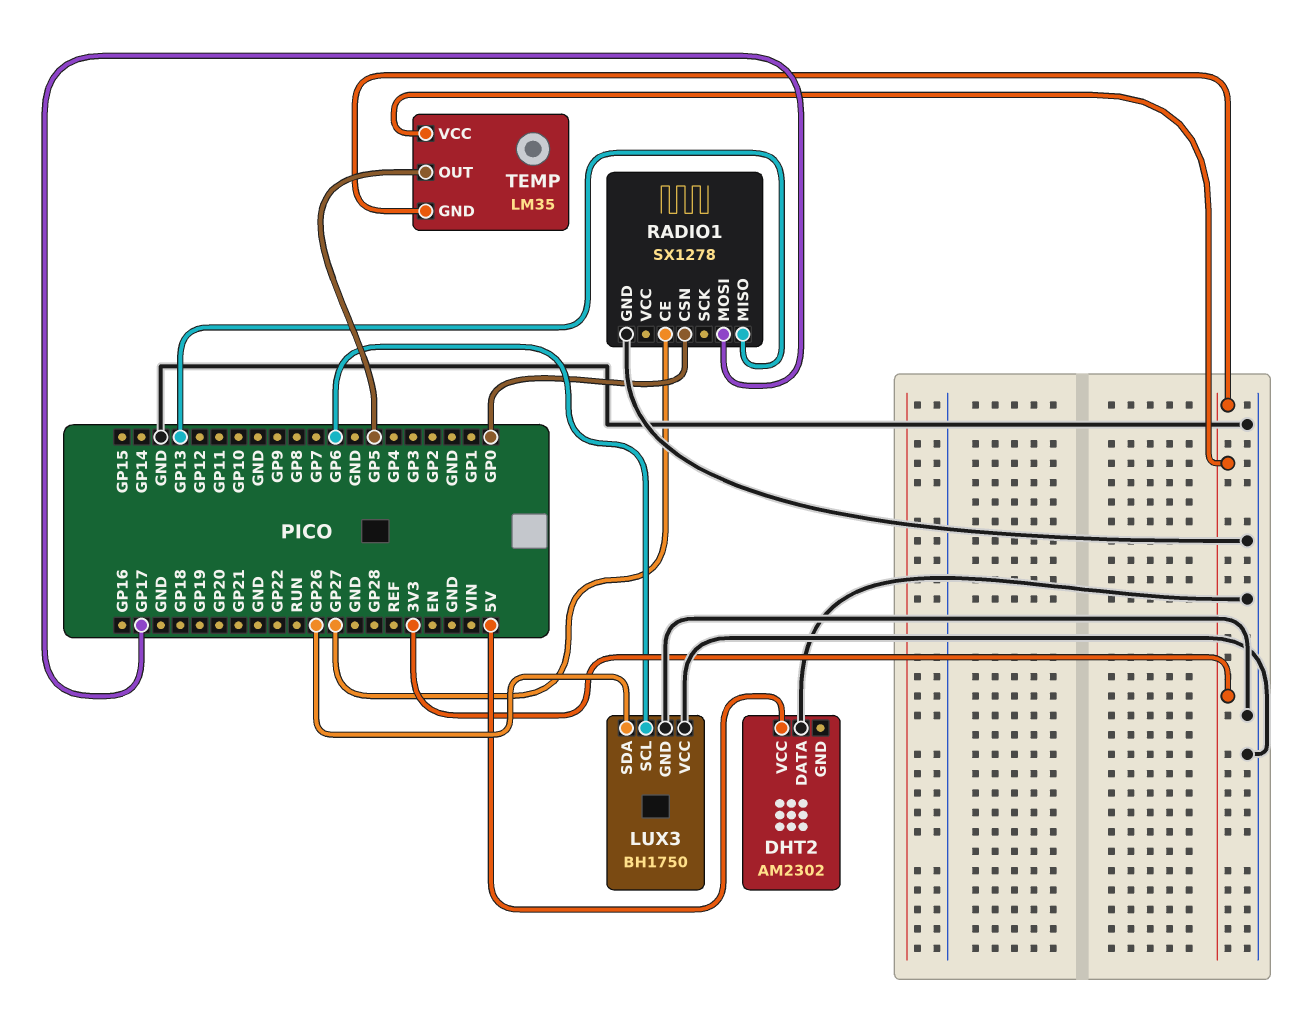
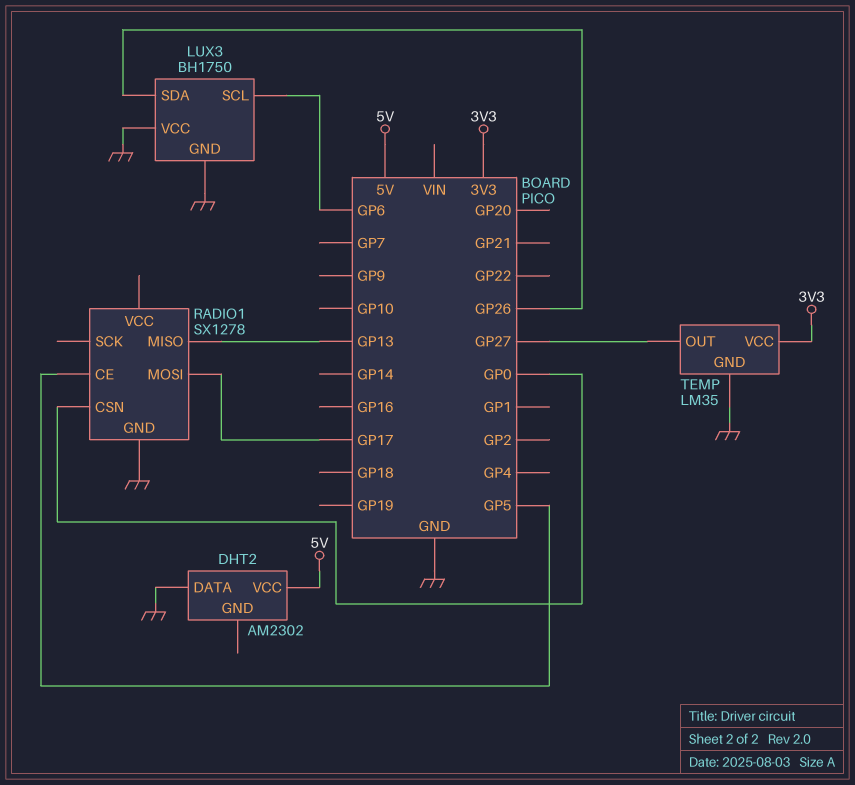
RADIO1 pin CE: GP27 -> GP5
TEMP pin GND: 3V3 -> GND
TEMP pin OUT: GP5 -> GP27

